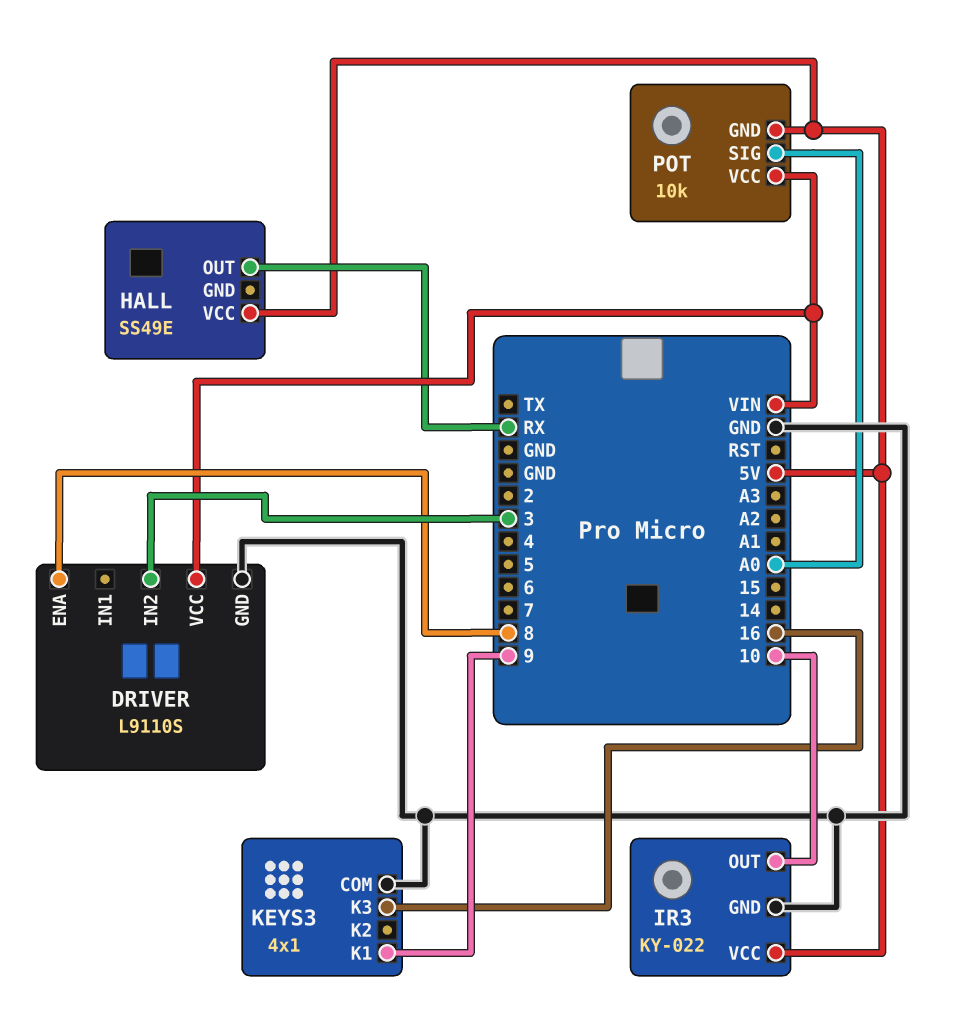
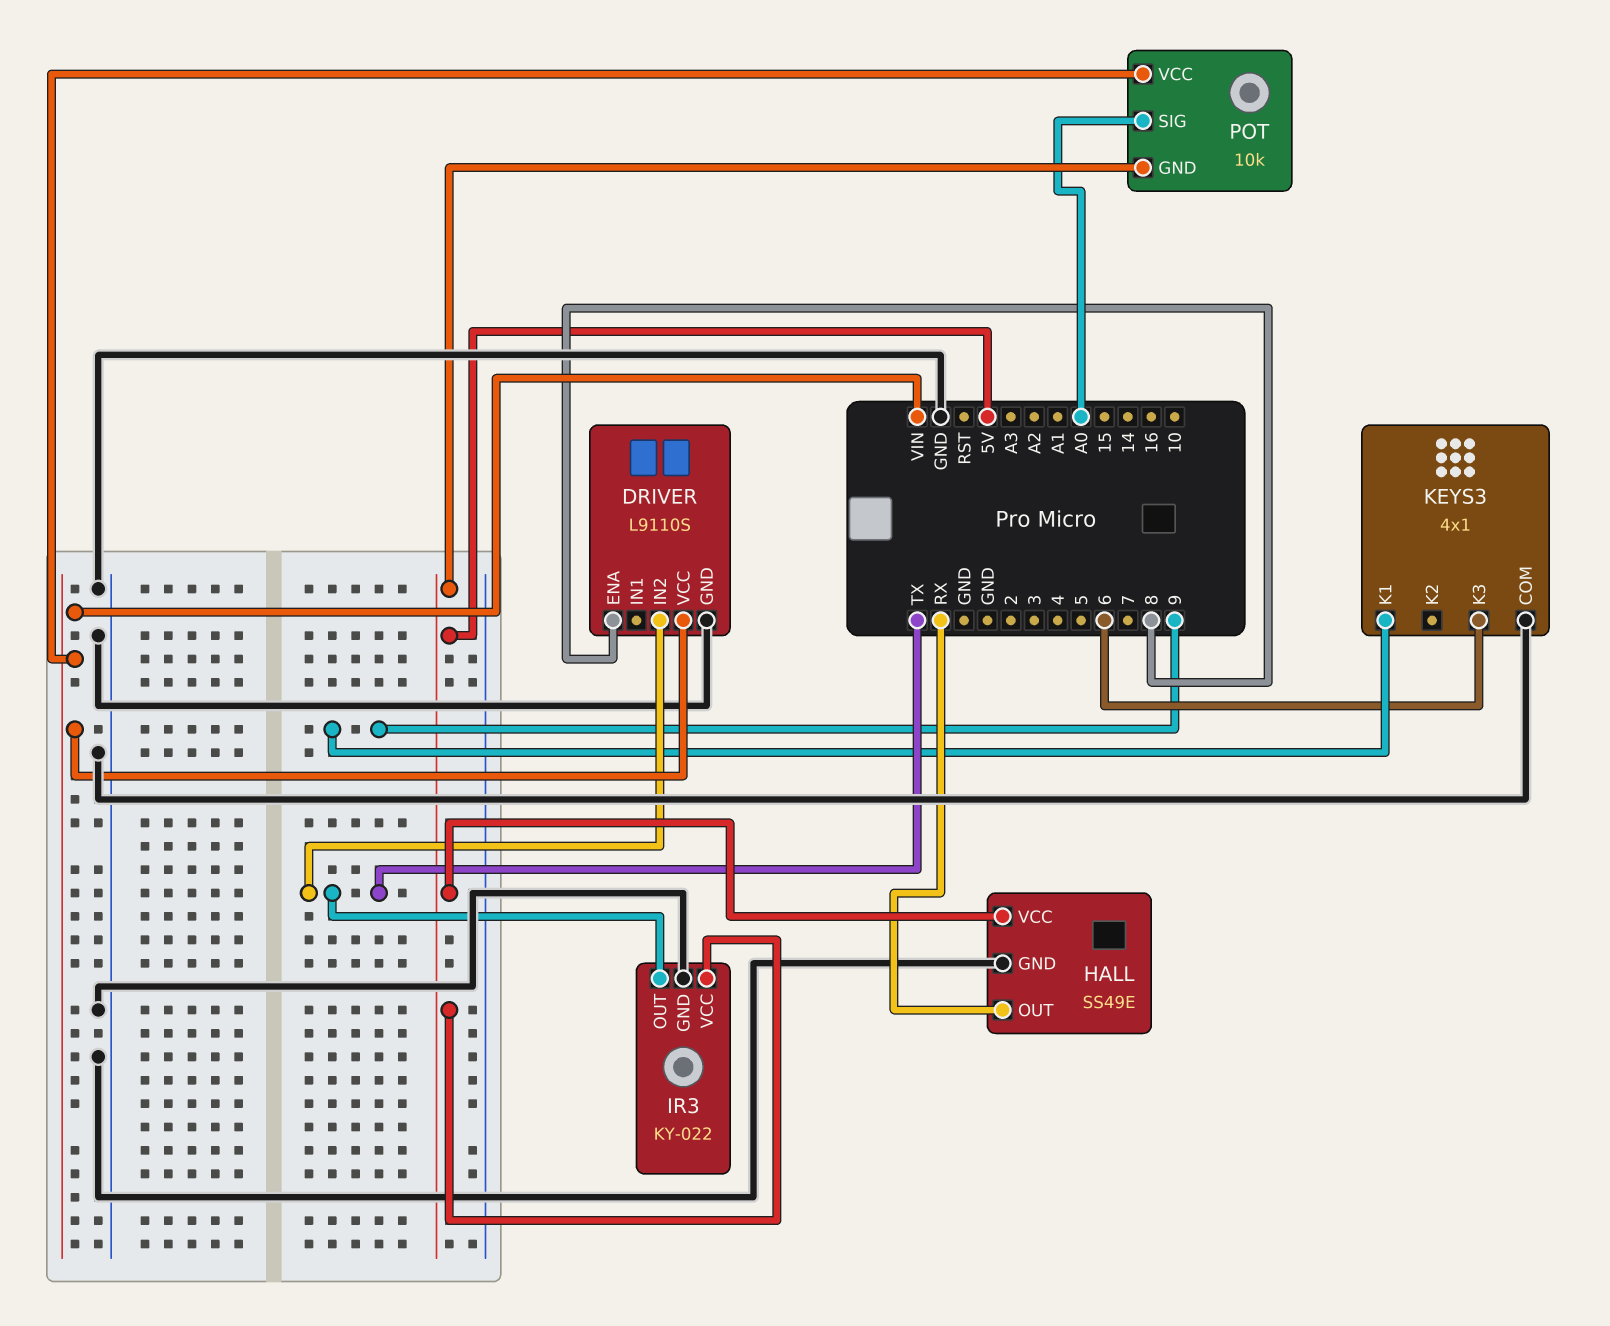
DRIVER pin IN2: 3 -> TX
HALL pin GND: none -> GND
IR3 pin OUT: 10 -> TX
KEYS3 pin K3: 16 -> 6

